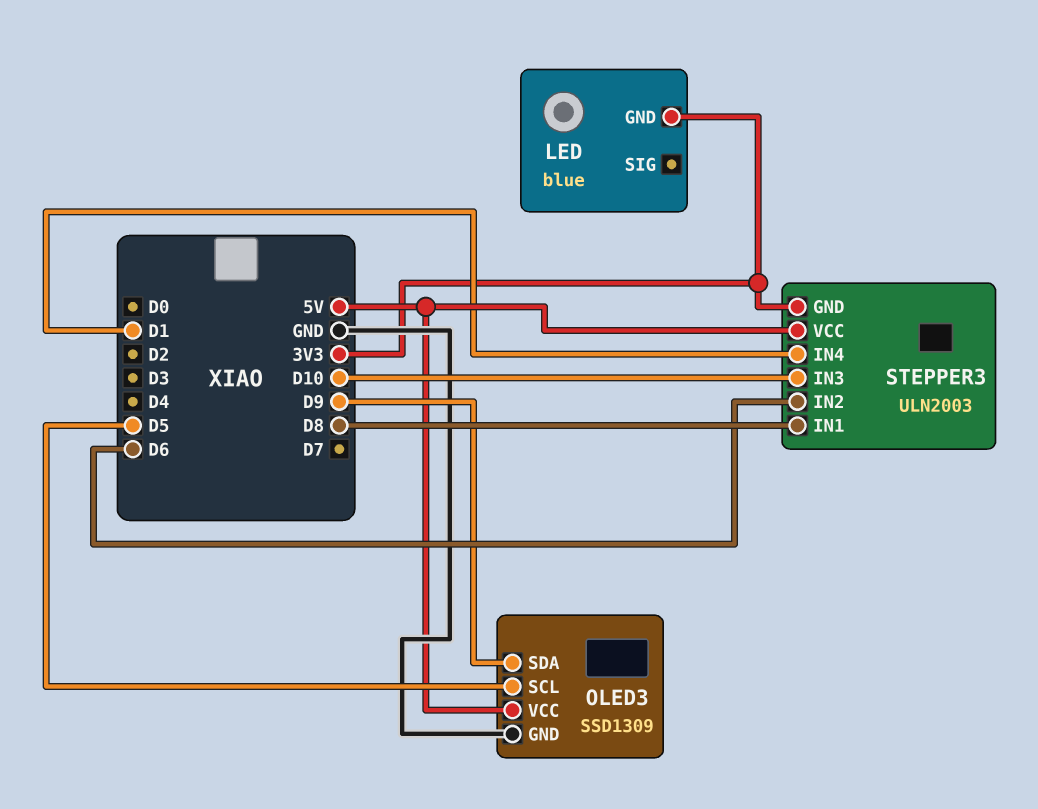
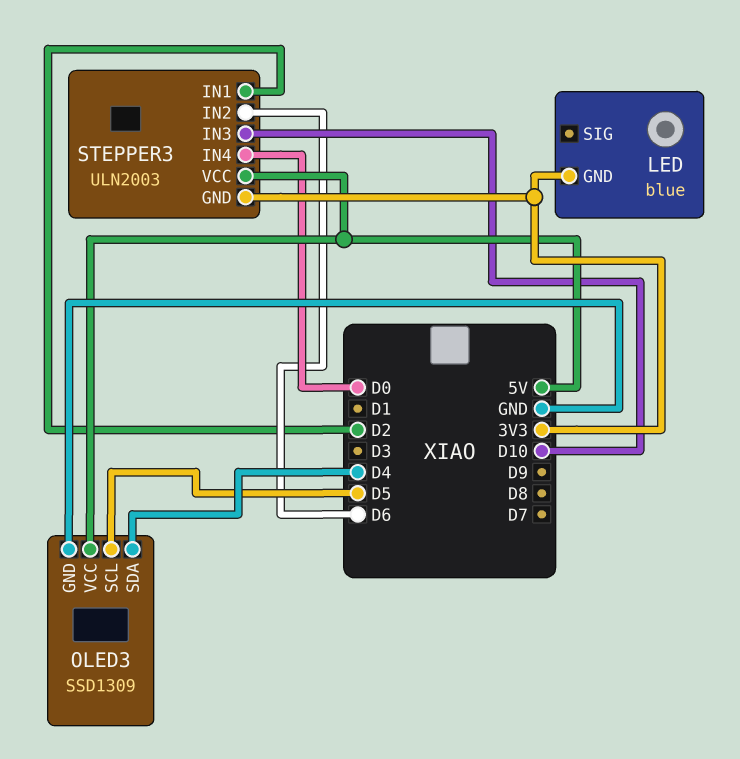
OLED3 pin SDA: D9 -> D4
STEPPER3 pin IN1: D8 -> D2
STEPPER3 pin IN4: D1 -> D0

